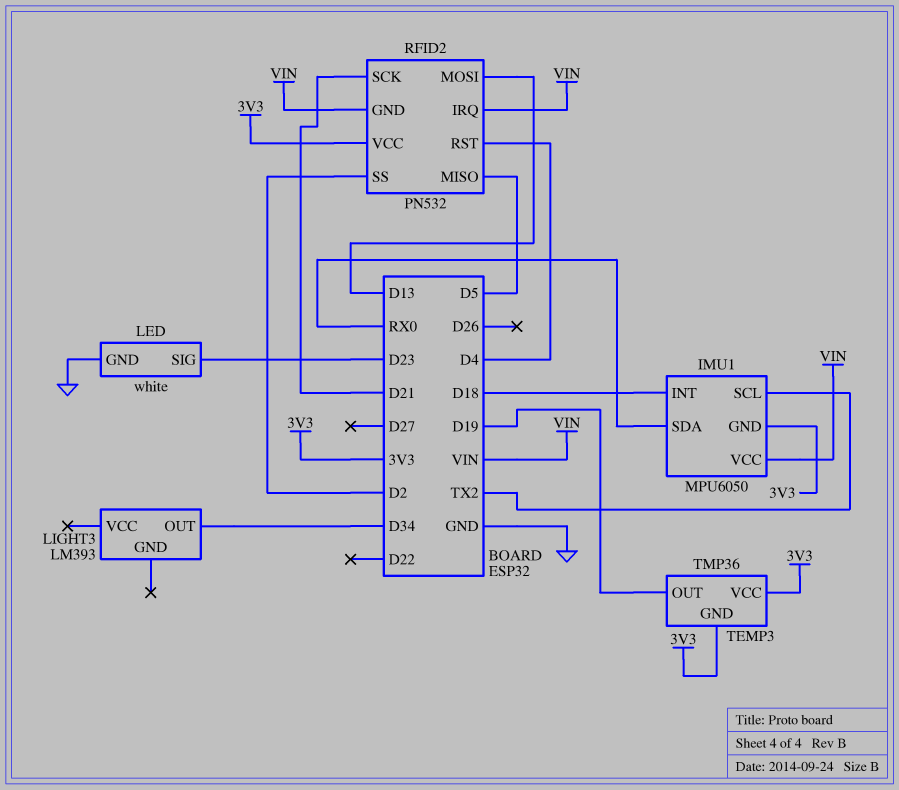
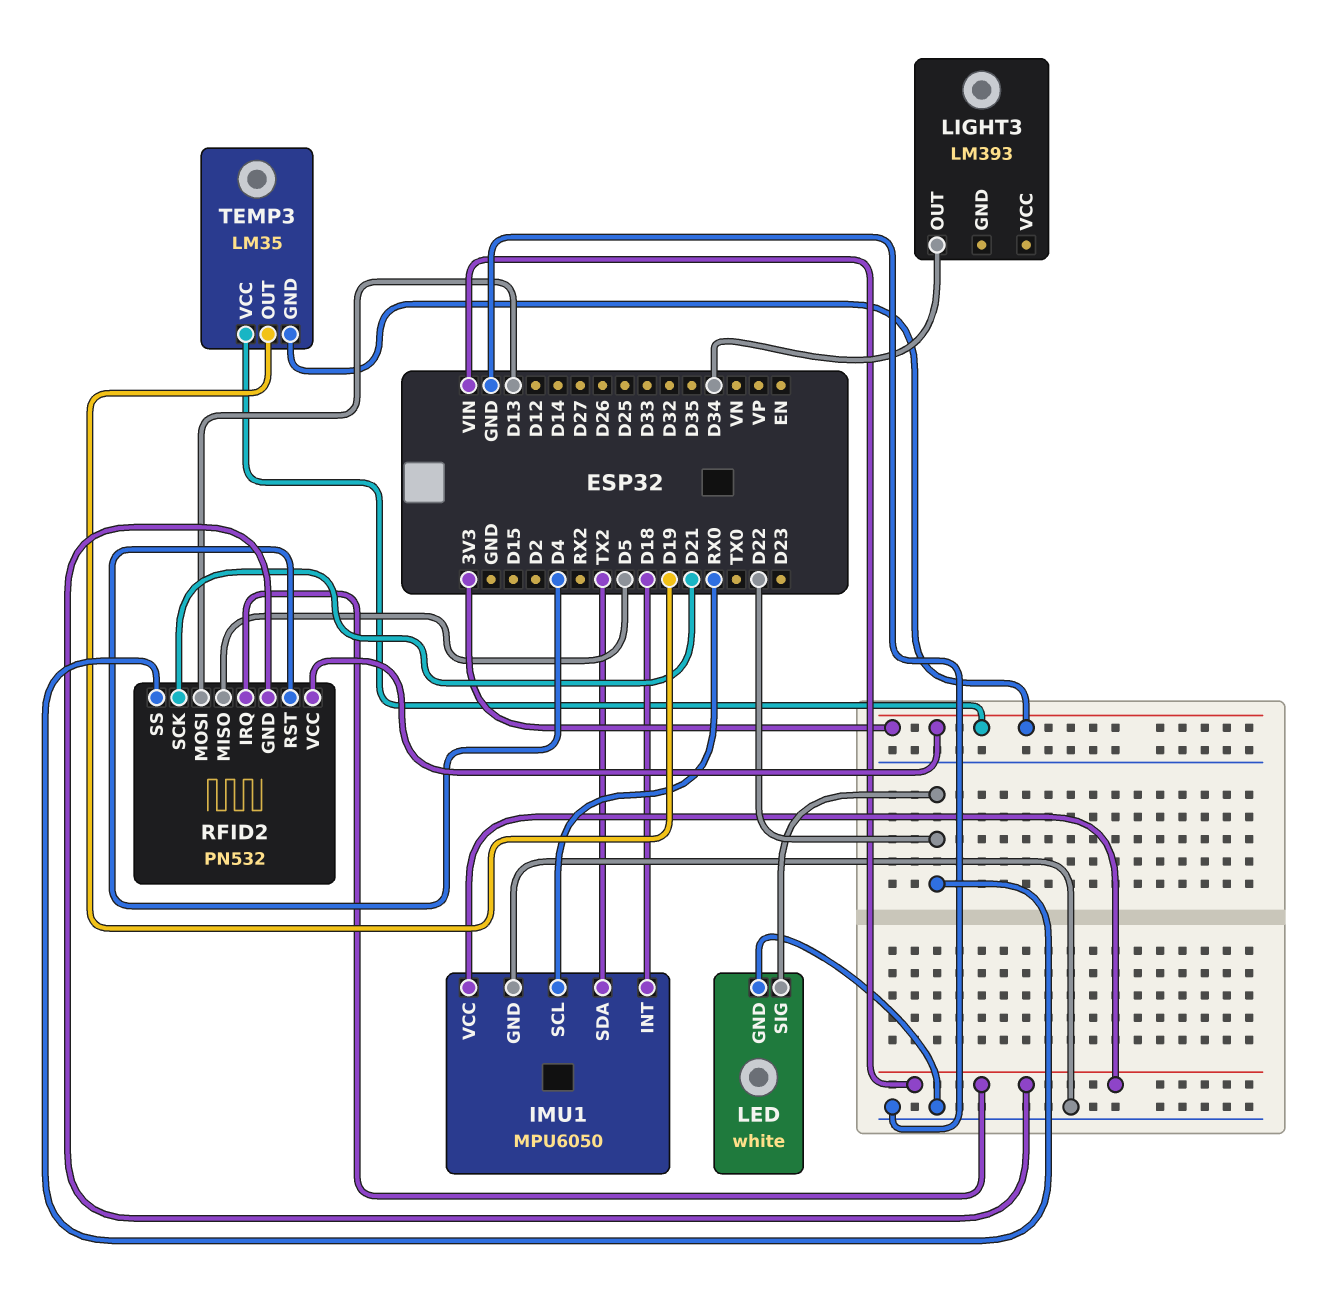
IMU1 pin GND: 3V3 -> GND
IMU1 pin SCL: TX2 -> RX0
IMU1 pin SDA: RX0 -> TX2
LED pin SIG: D23 -> D22
RFID2 pin SS: D2 -> D22
TEMP3: TMP36 -> LM35

